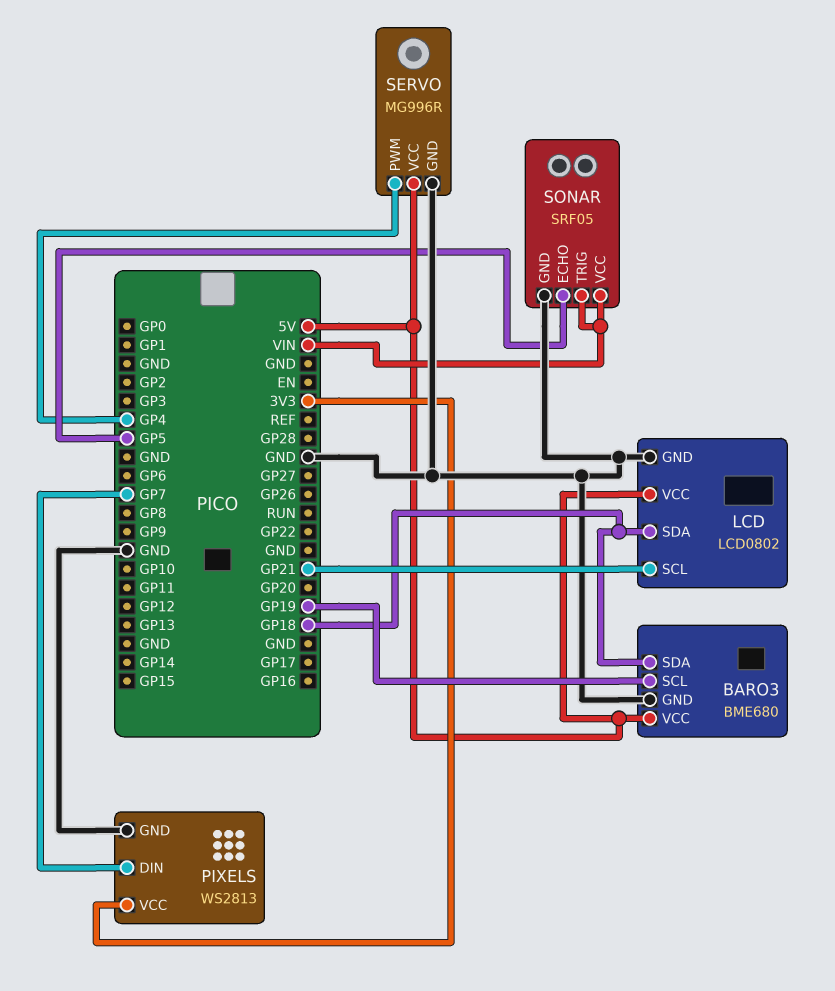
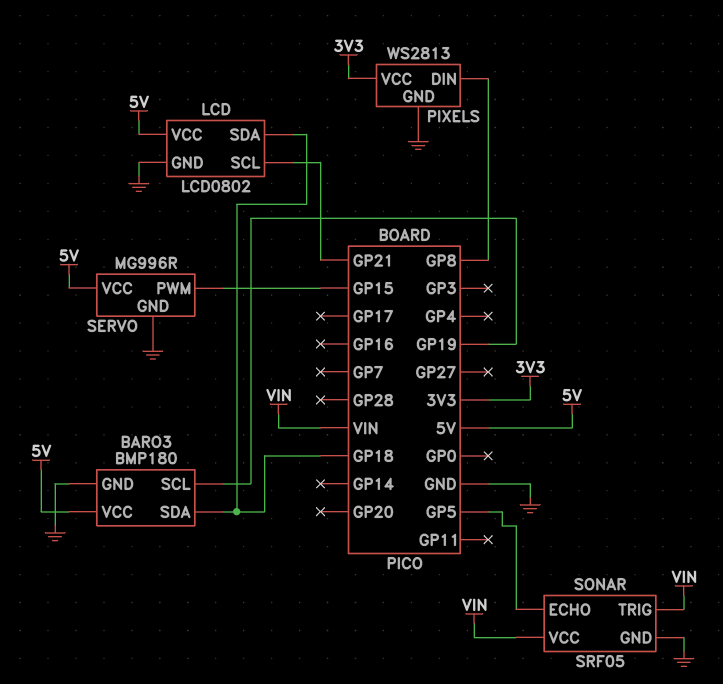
BARO3: BME680 -> BMP180
PIXELS pin DIN: GP7 -> GP8
SERVO pin PWM: GP4 -> GP15

